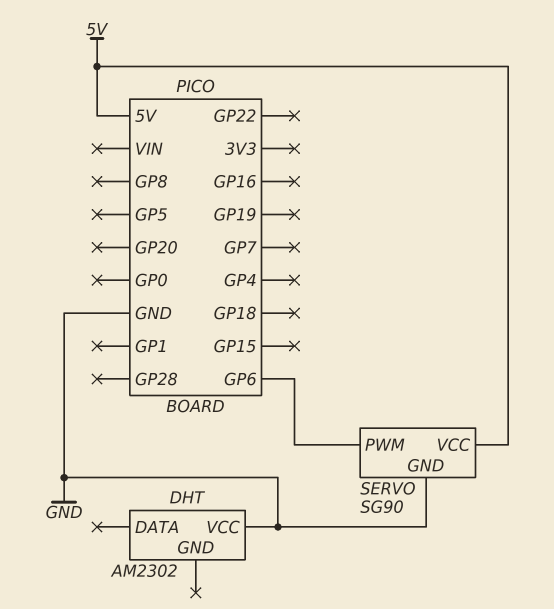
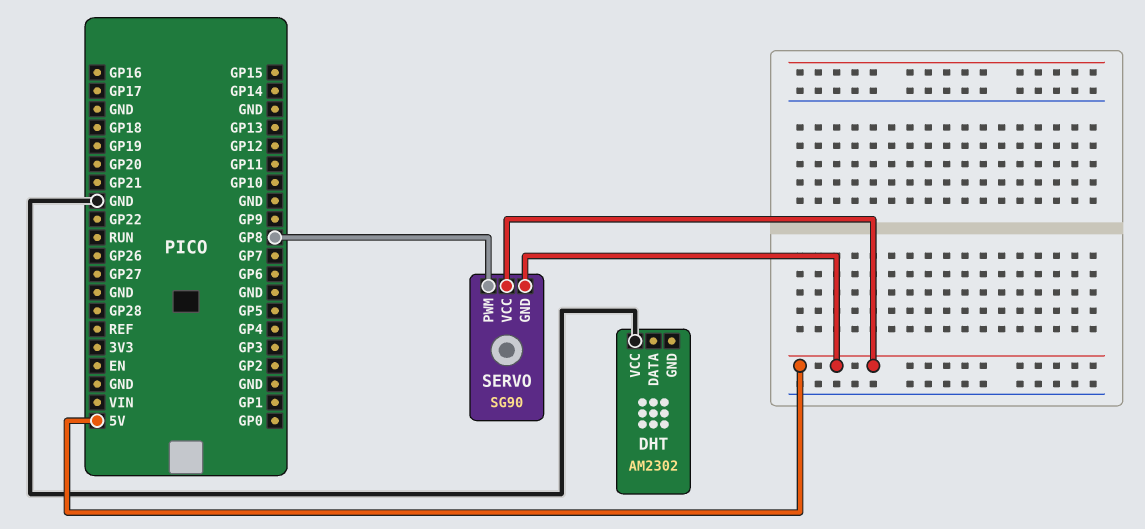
SERVO pin GND: GND -> 5V
SERVO pin PWM: GP6 -> GP8

